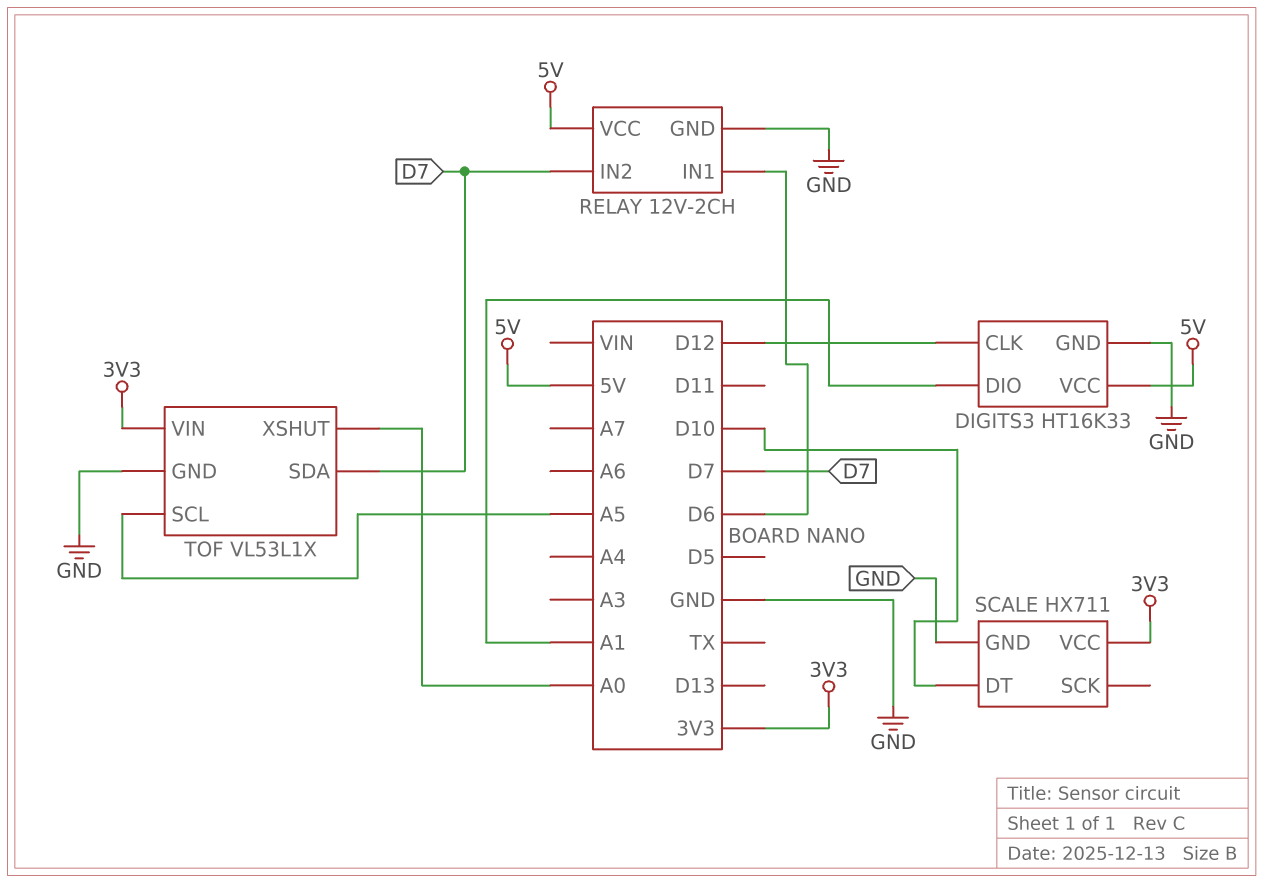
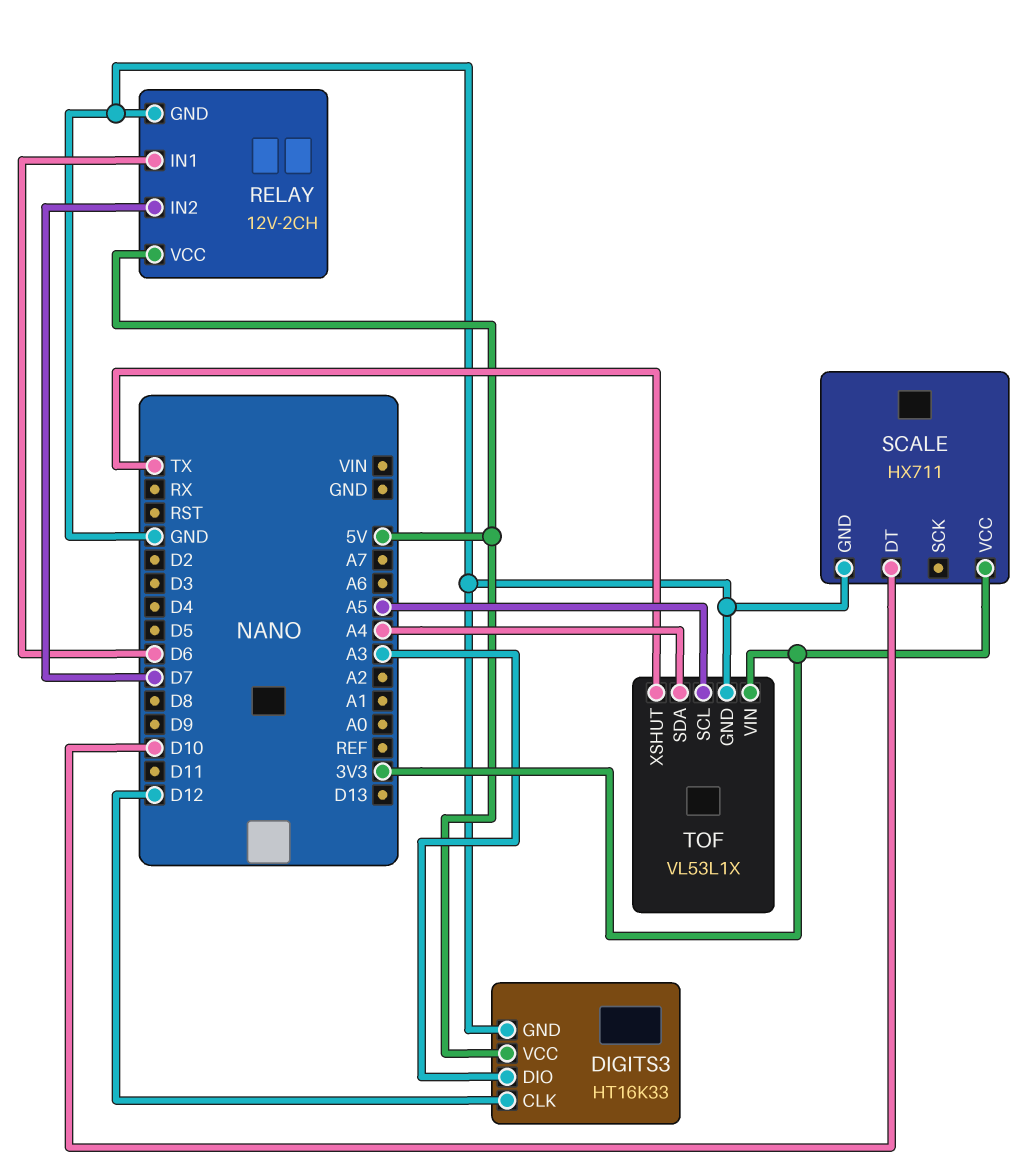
DIGITS3 pin DIO: A1 -> A3
TOF pin SDA: D7 -> A4
TOF pin XSHUT: A0 -> TX

